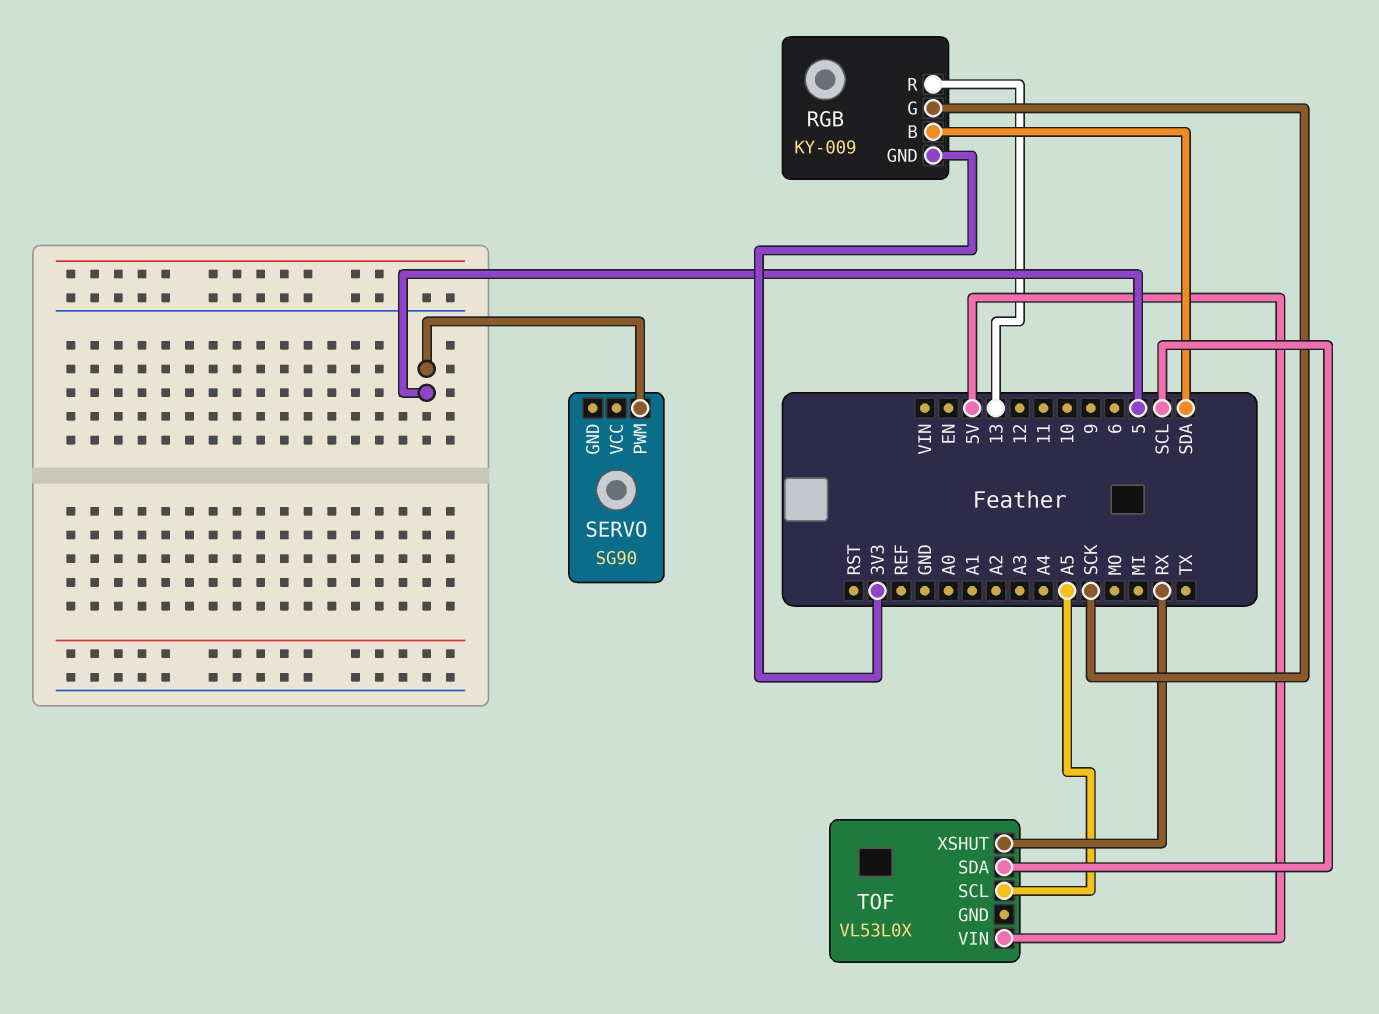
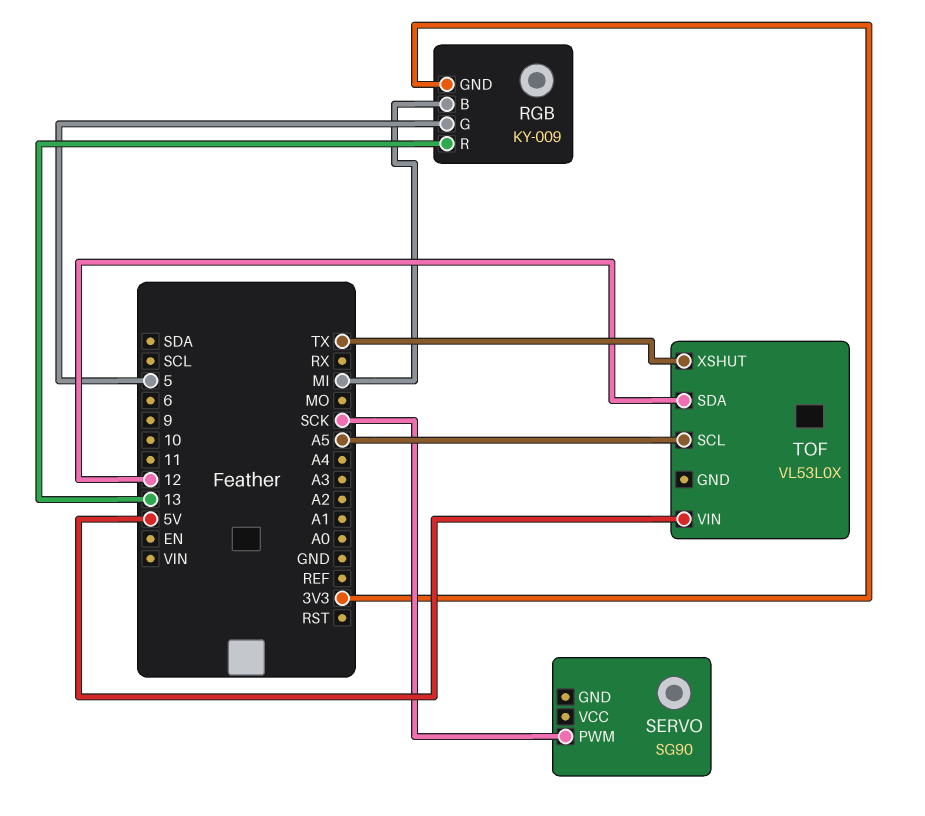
RGB pin B: SDA -> MI
RGB pin G: SCK -> 5
SERVO pin PWM: 5 -> SCK
TOF pin SDA: SCL -> 12
TOF pin XSHUT: RX -> TX

